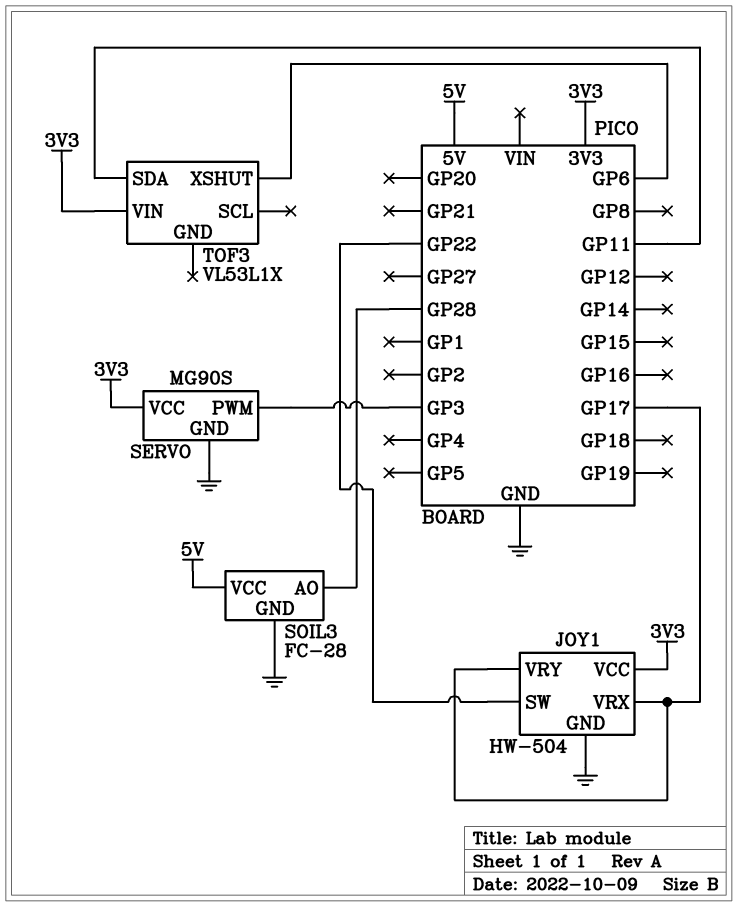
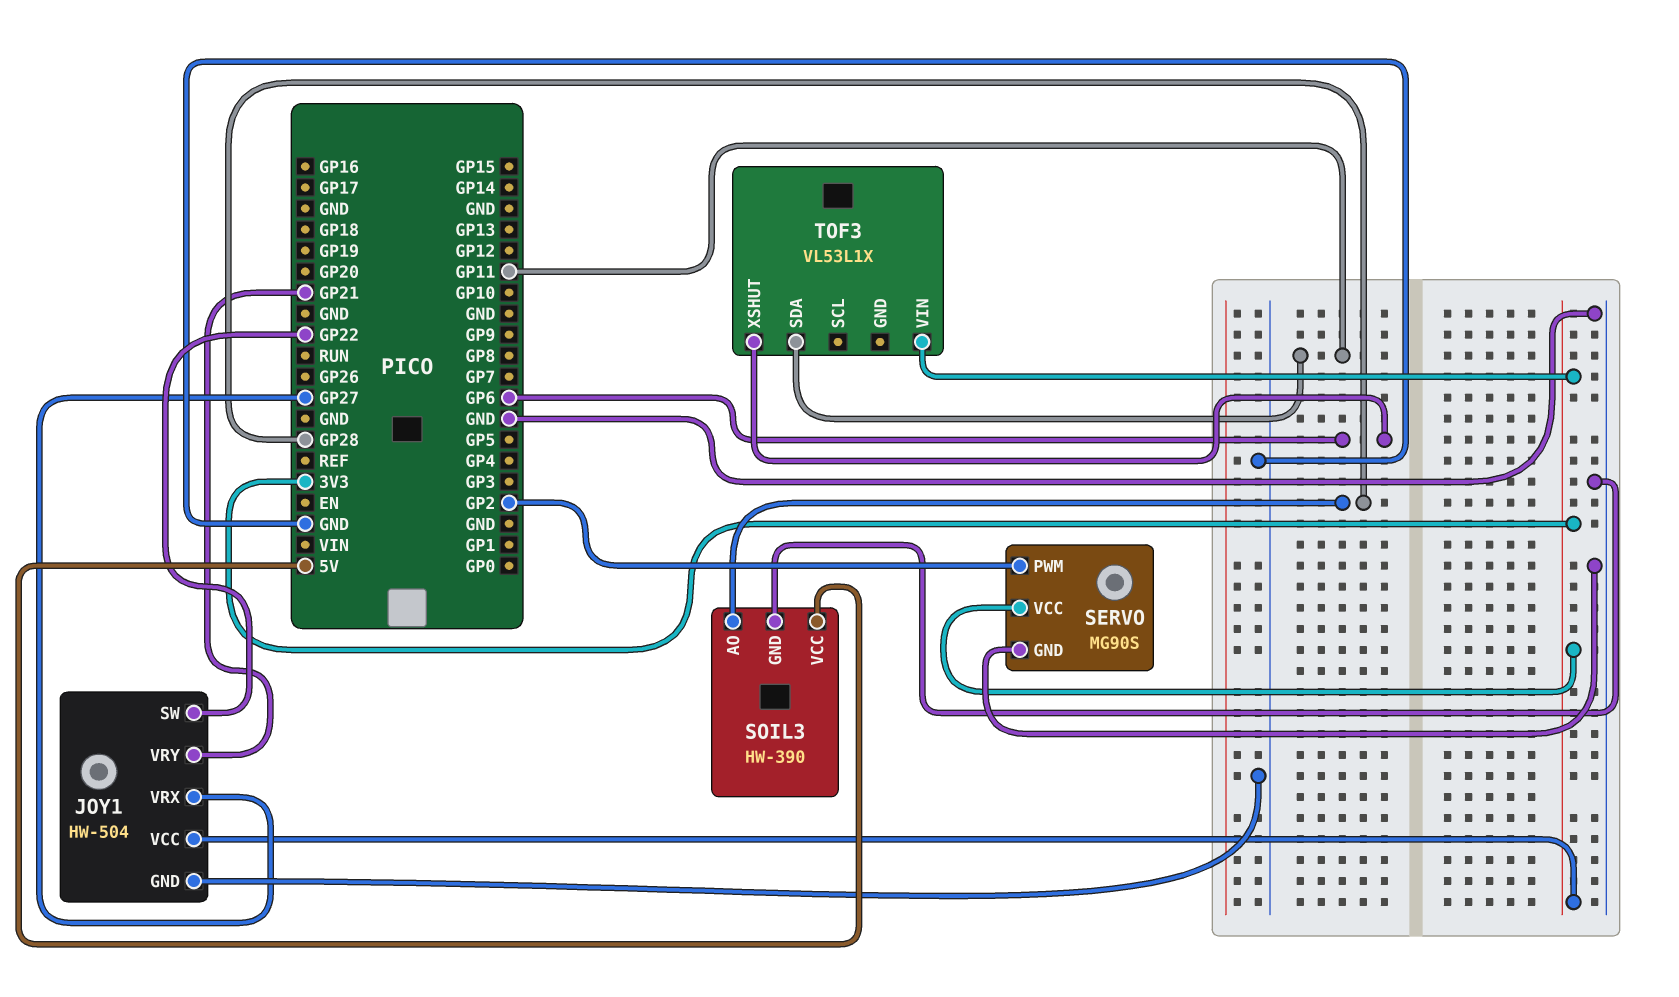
JOY1 pin VRX: GP17 -> GP27
JOY1 pin VRY: GP17 -> GP21
SERVO pin PWM: GP3 -> GP2
SOIL3: FC-28 -> HW-390

